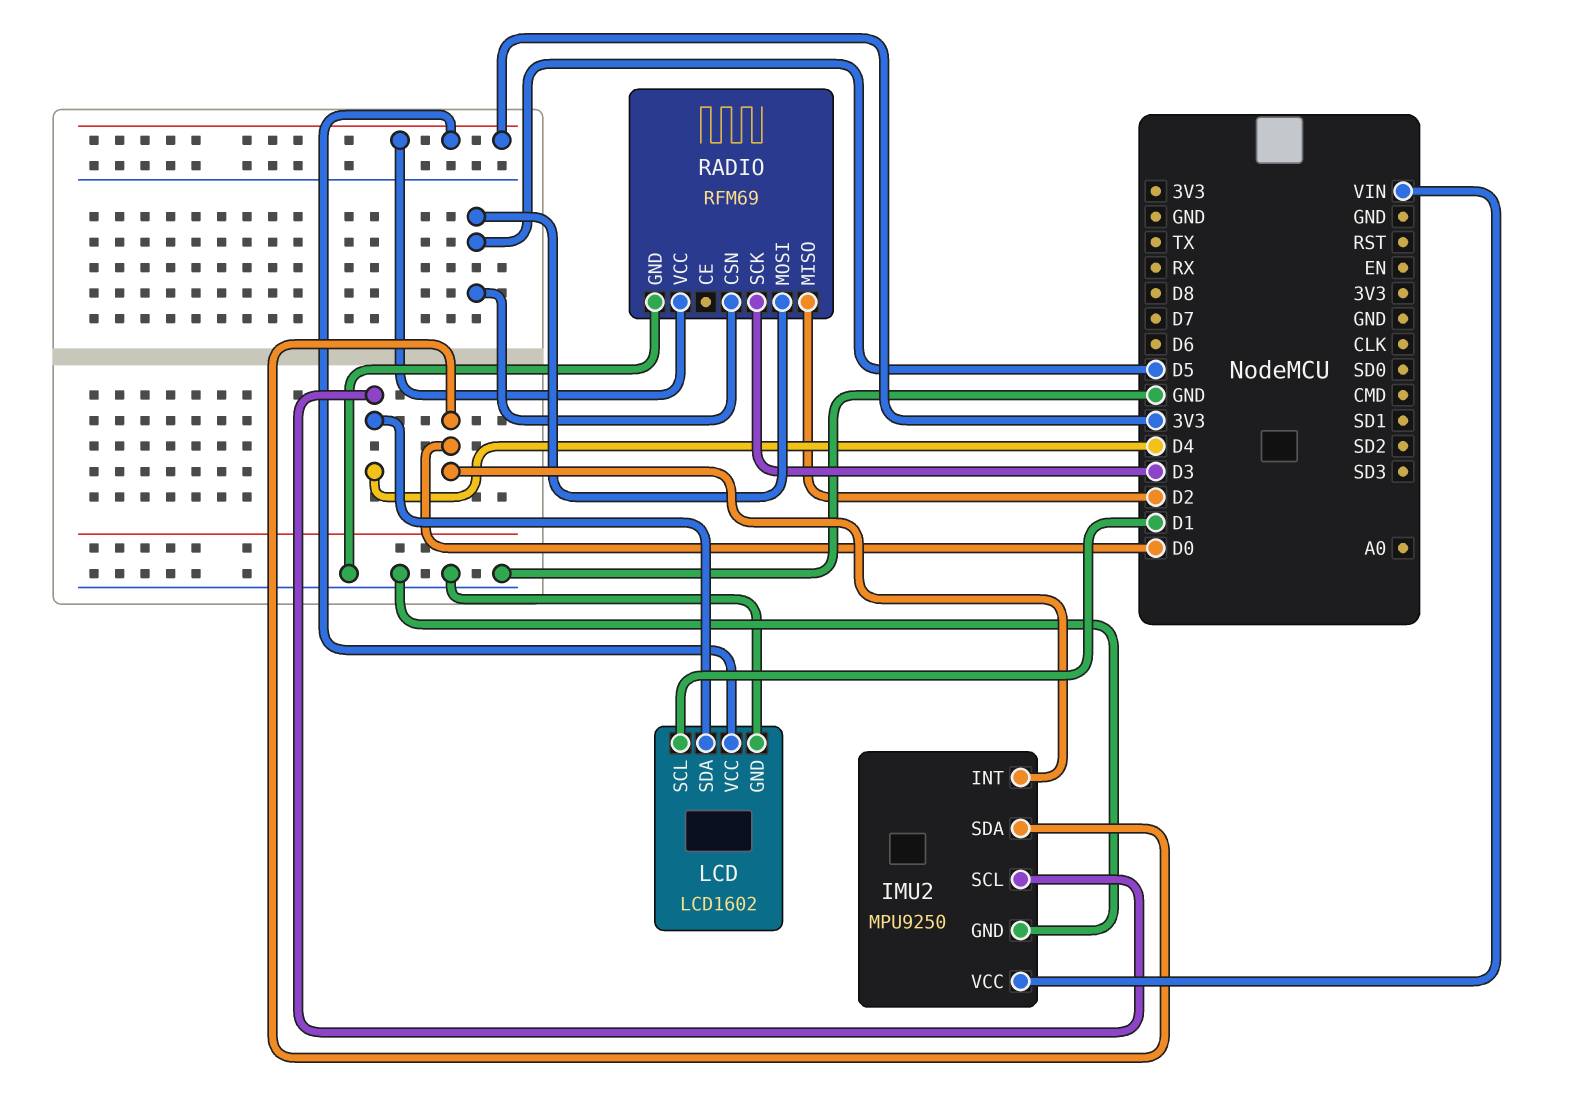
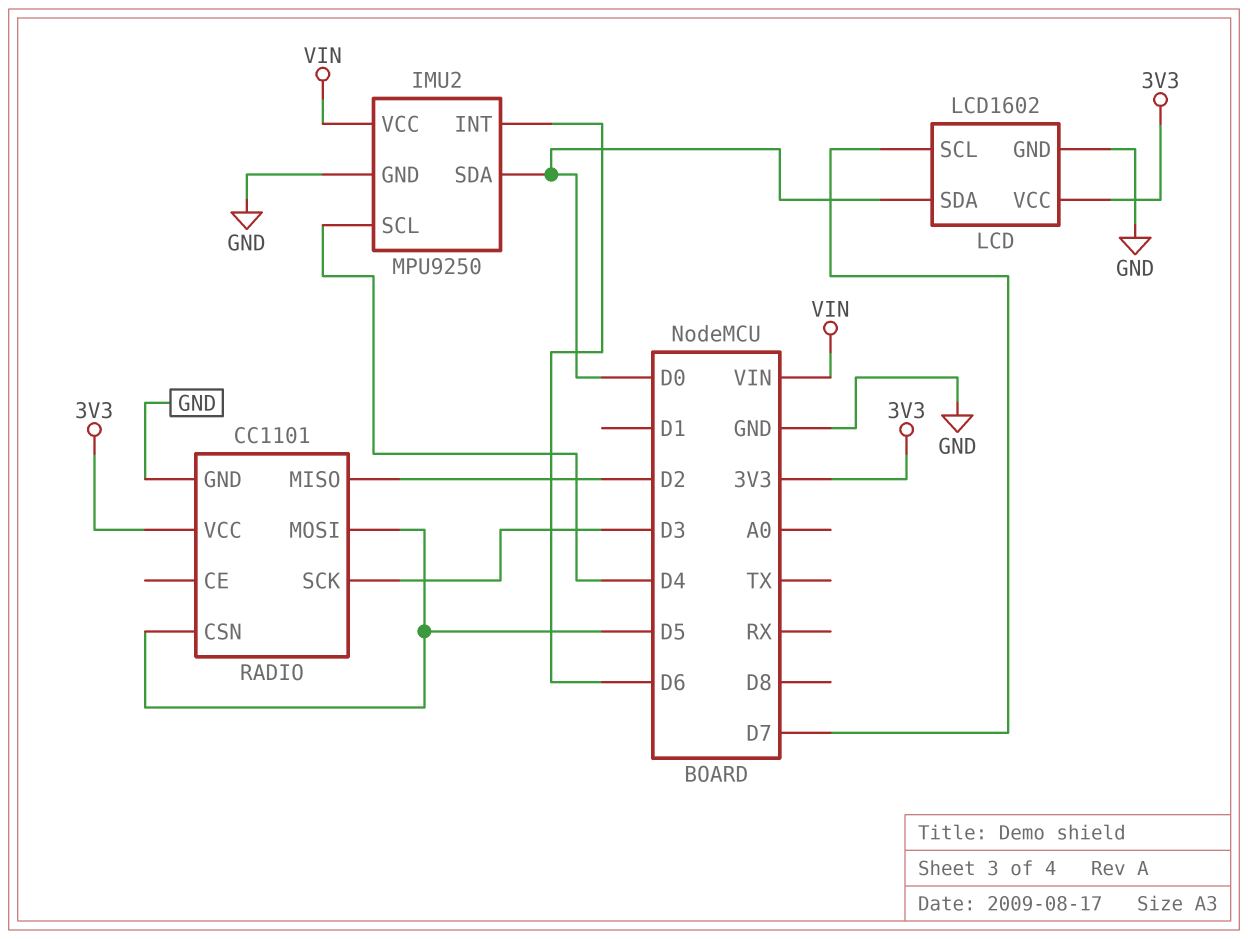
IMU2 pin INT: D0 -> D6
LCD pin SCL: D1 -> D7
LCD pin SDA: D4 -> D0
RADIO: RFM69 -> CC1101

